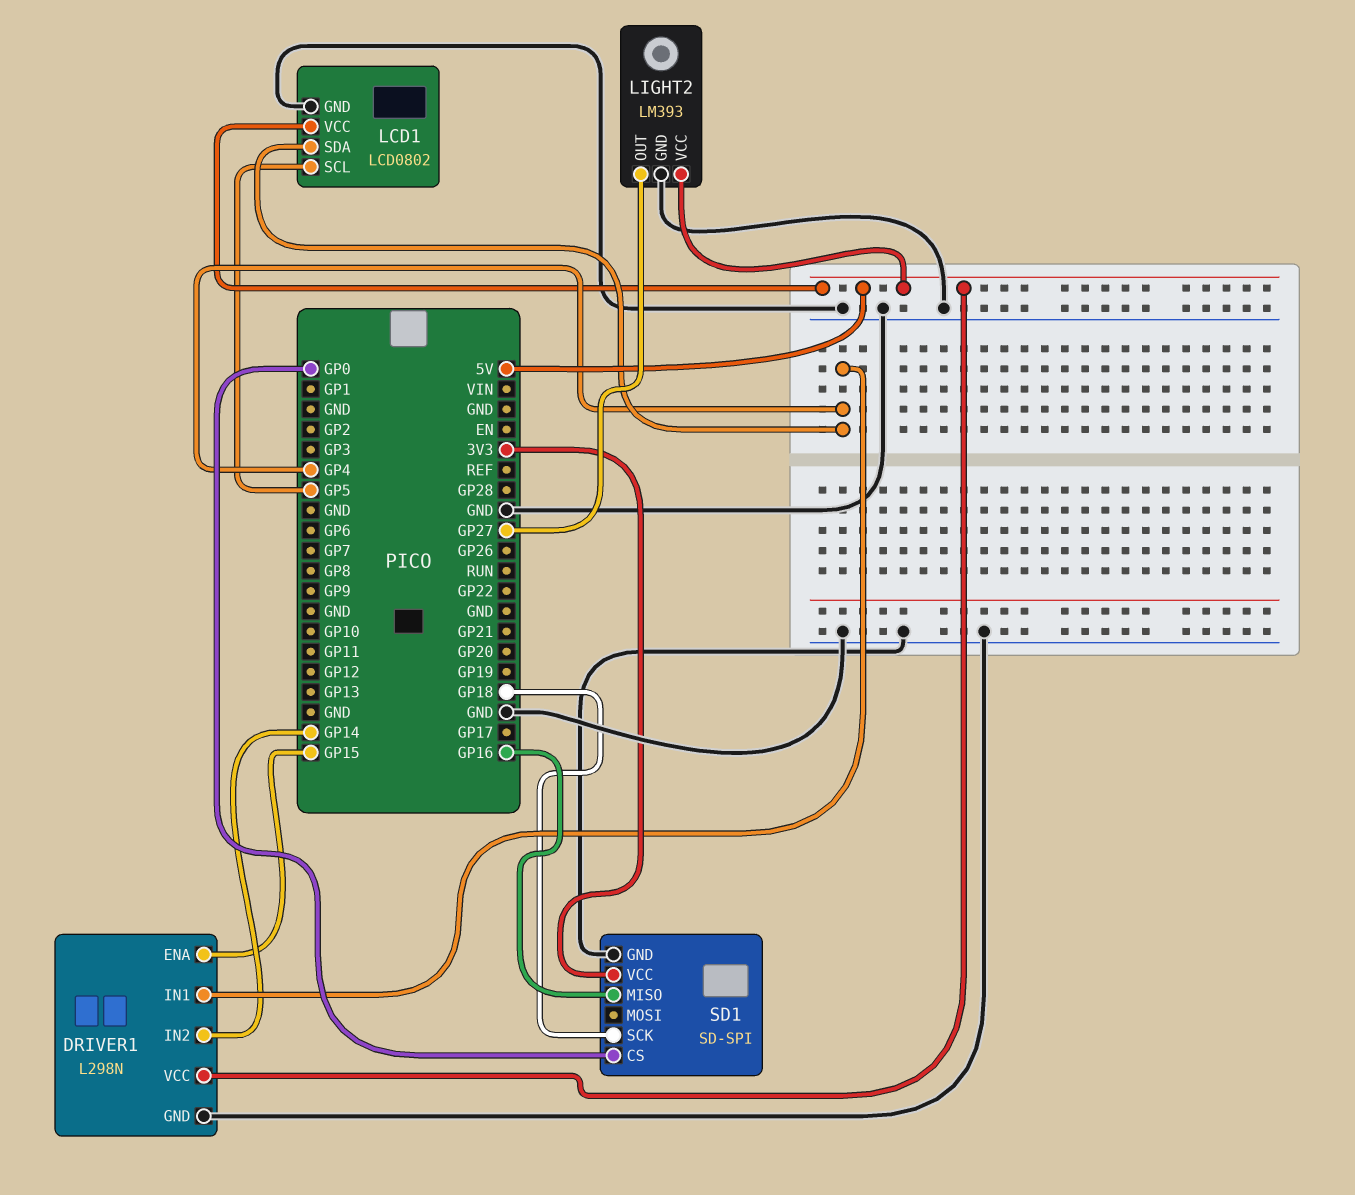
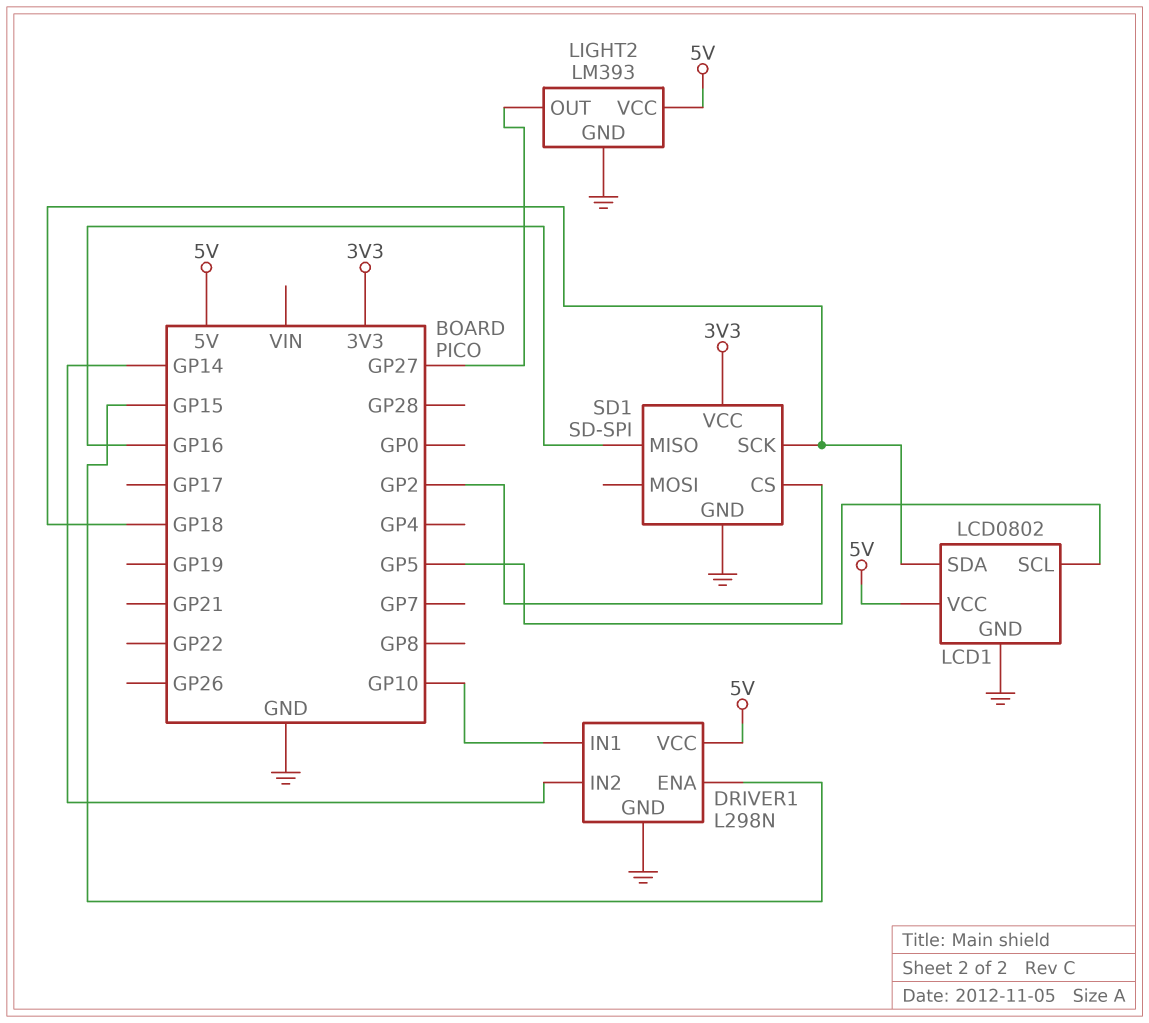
DRIVER1 pin IN1: GP4 -> GP10
LCD1 pin SDA: GP4 -> GP18
SD1 pin CS: GP0 -> GP2

